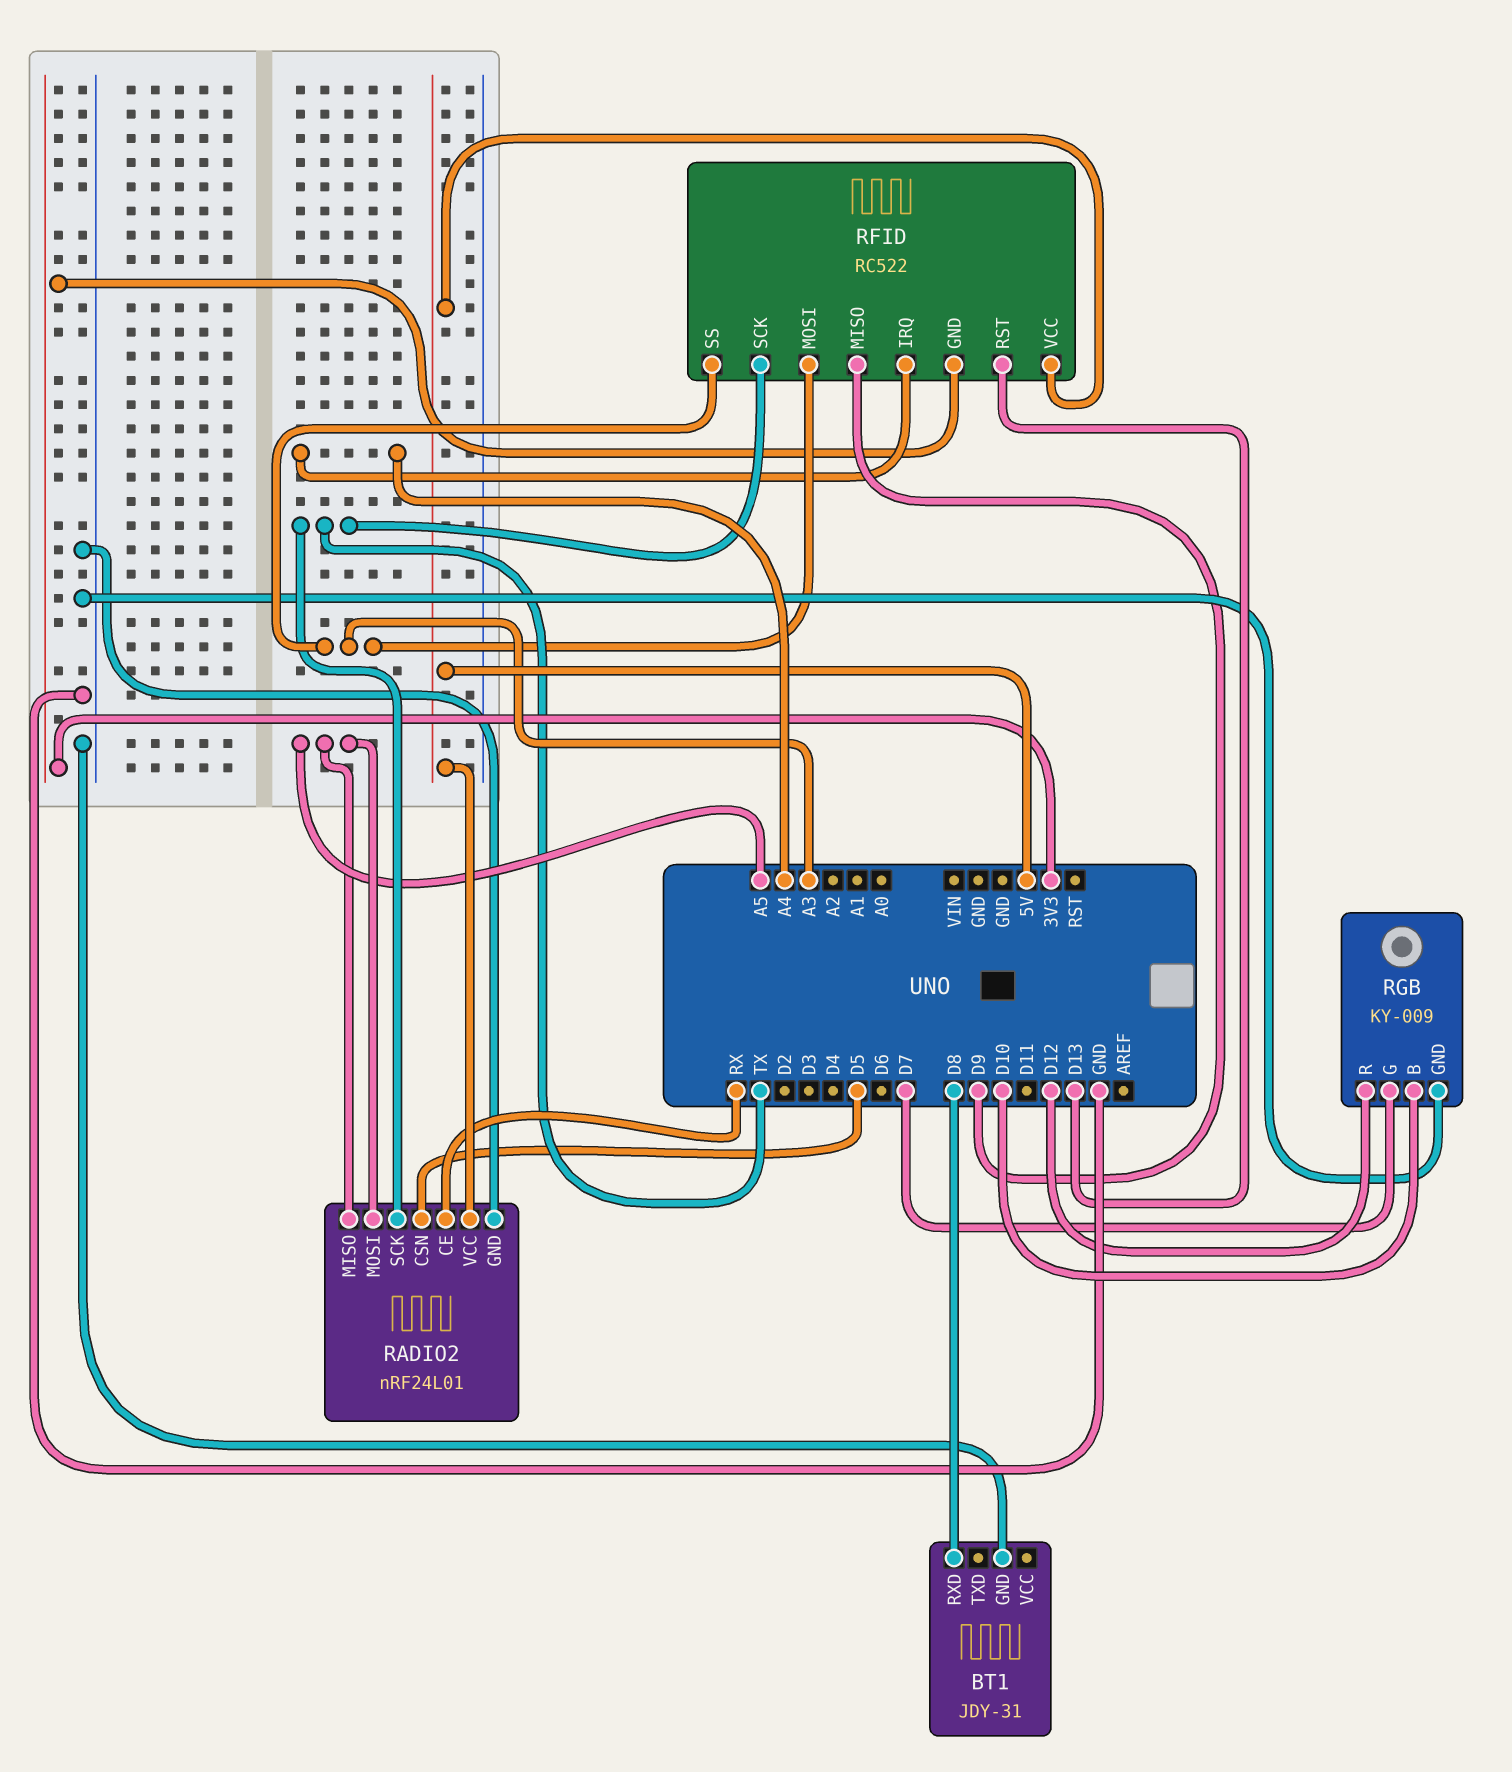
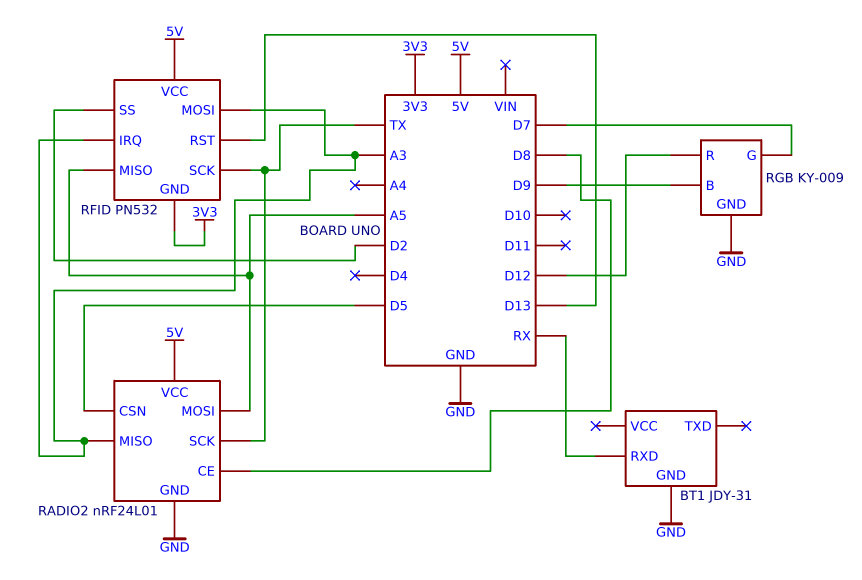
BT1 pin RXD: D8 -> RX
RADIO2 pin CE: RX -> D8
RADIO2 pin MISO: A5 -> A3
RFID: RC522 -> PN532
RFID pin IRQ: A4 -> A3
RFID pin MISO: D9 -> A5
RFID pin SS: A3 -> D2
RGB pin B: D10 -> D9

